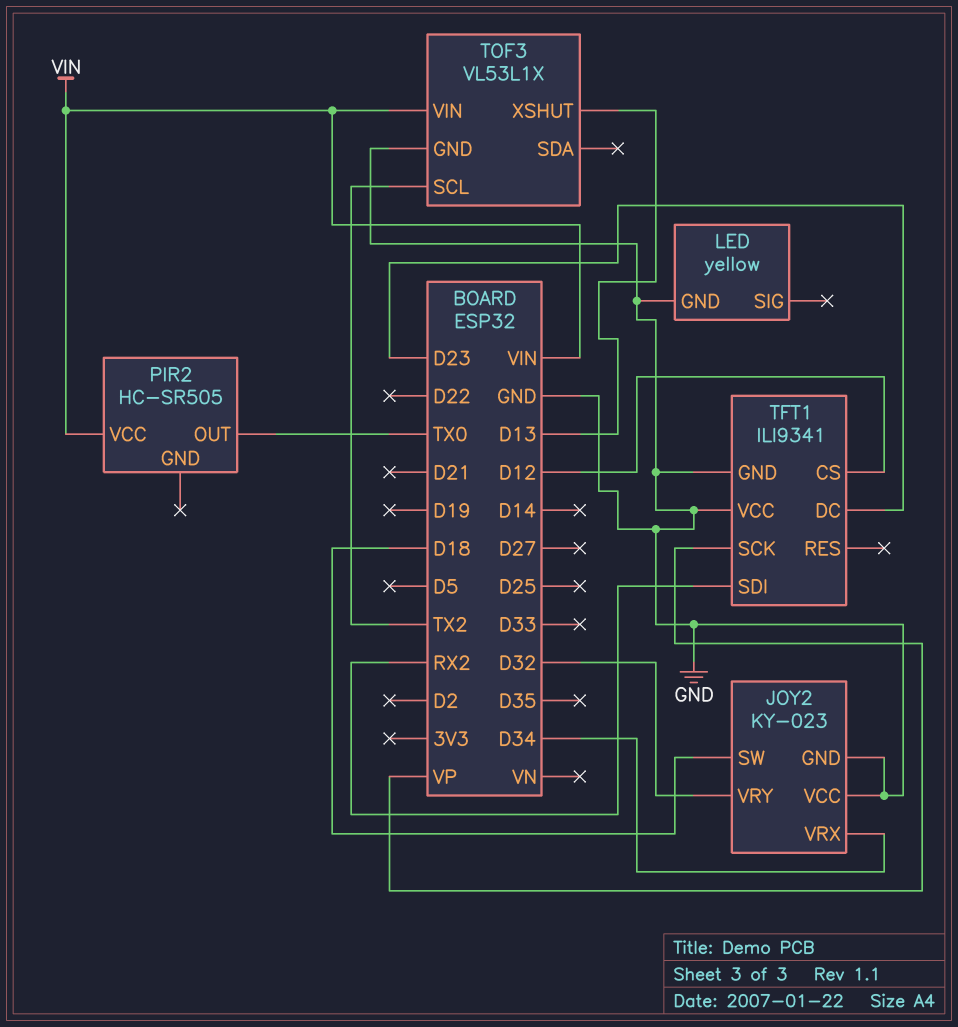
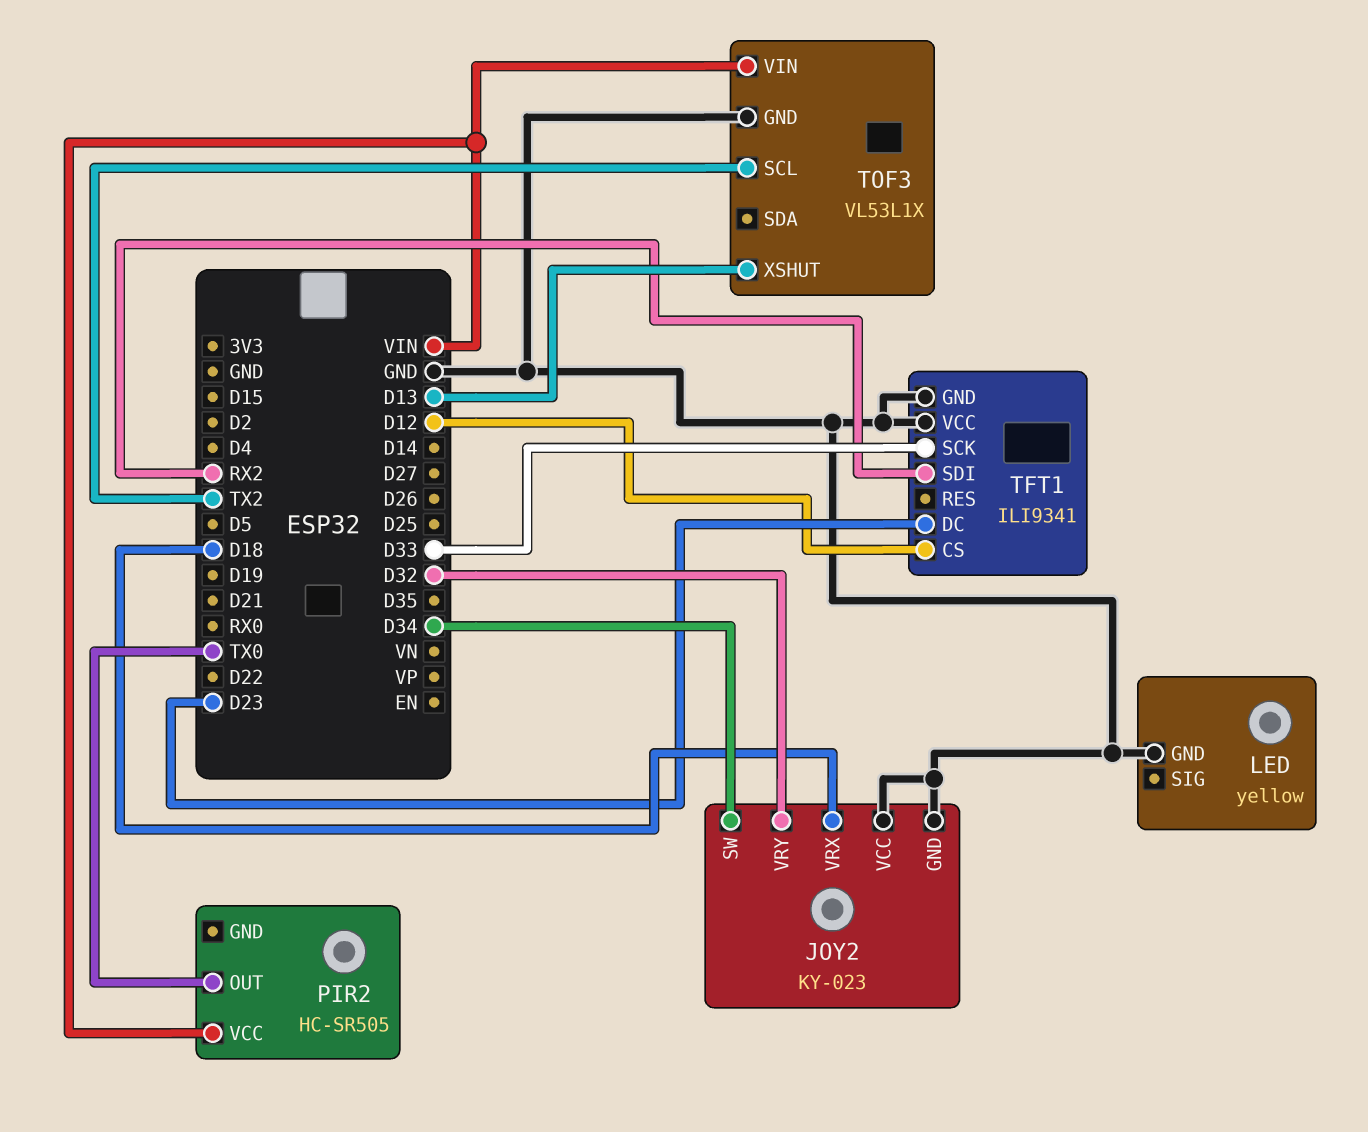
JOY2 pin SW: D18 -> D34
JOY2 pin VRX: D34 -> D18
TFT1 pin SCK: VP -> D33

